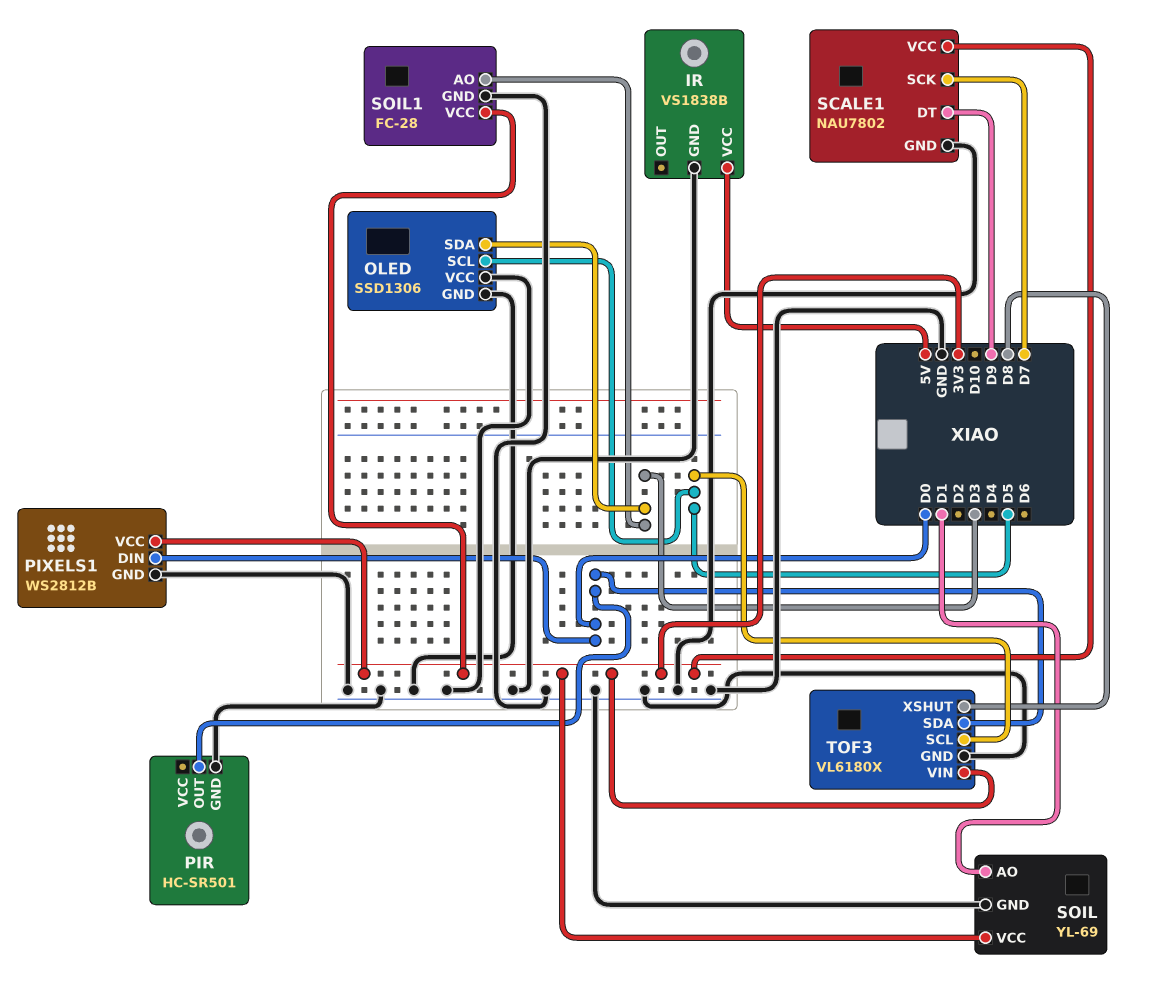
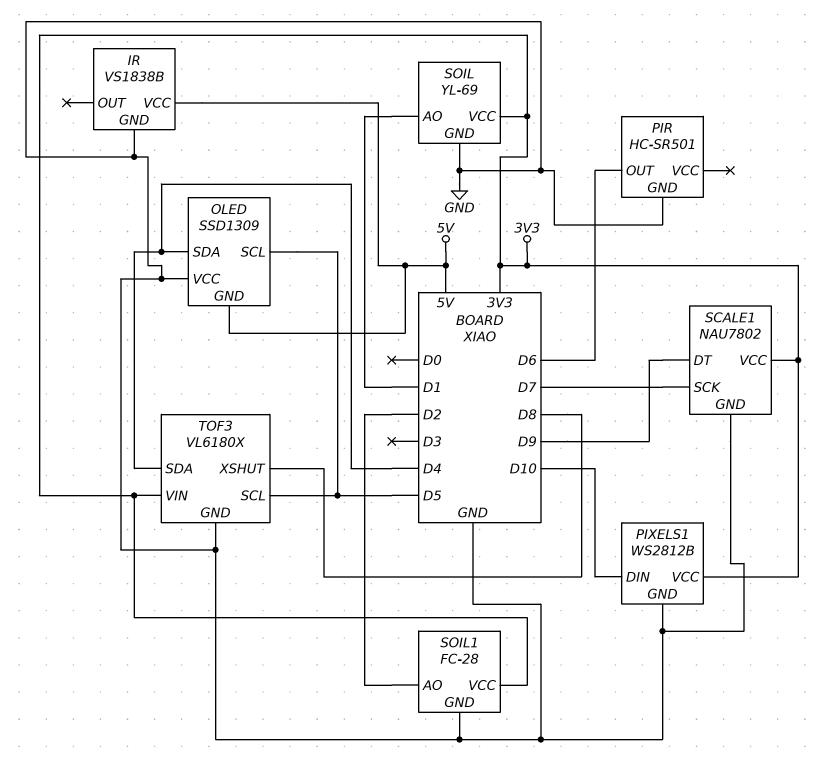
OLED: SSD1306 -> SSD1309
OLED pin GND: GND -> 5V
OLED pin SDA: D3 -> D4
PIR pin OUT: D0 -> D6
PIXELS1 pin DIN: D0 -> D10
SOIL1 pin AO: D3 -> D2
TOF3 pin SDA: D0 -> D4

